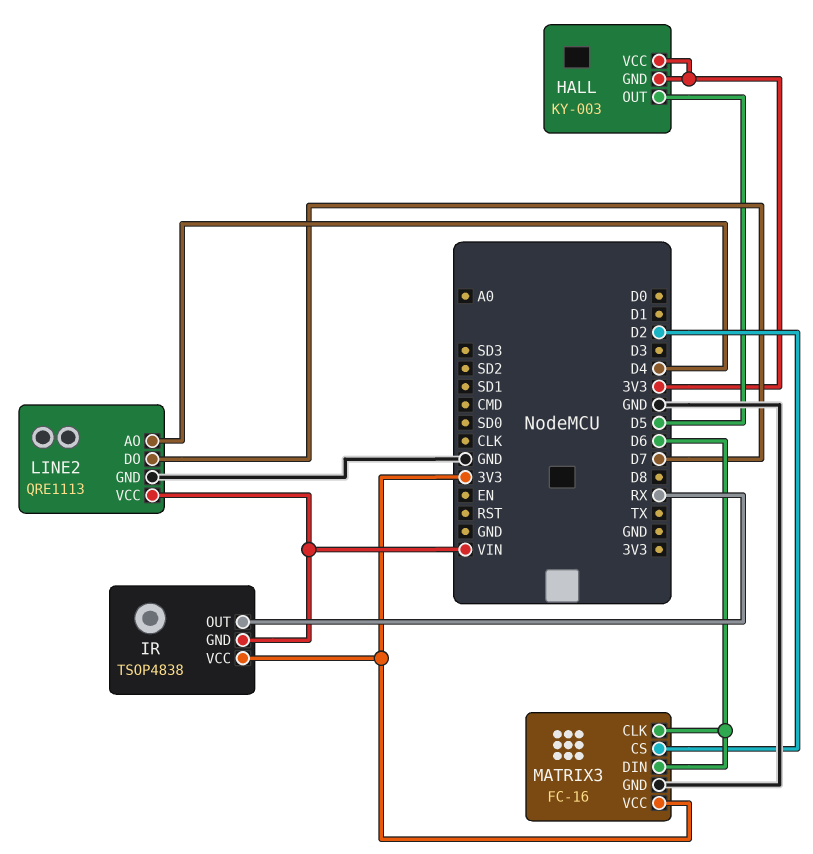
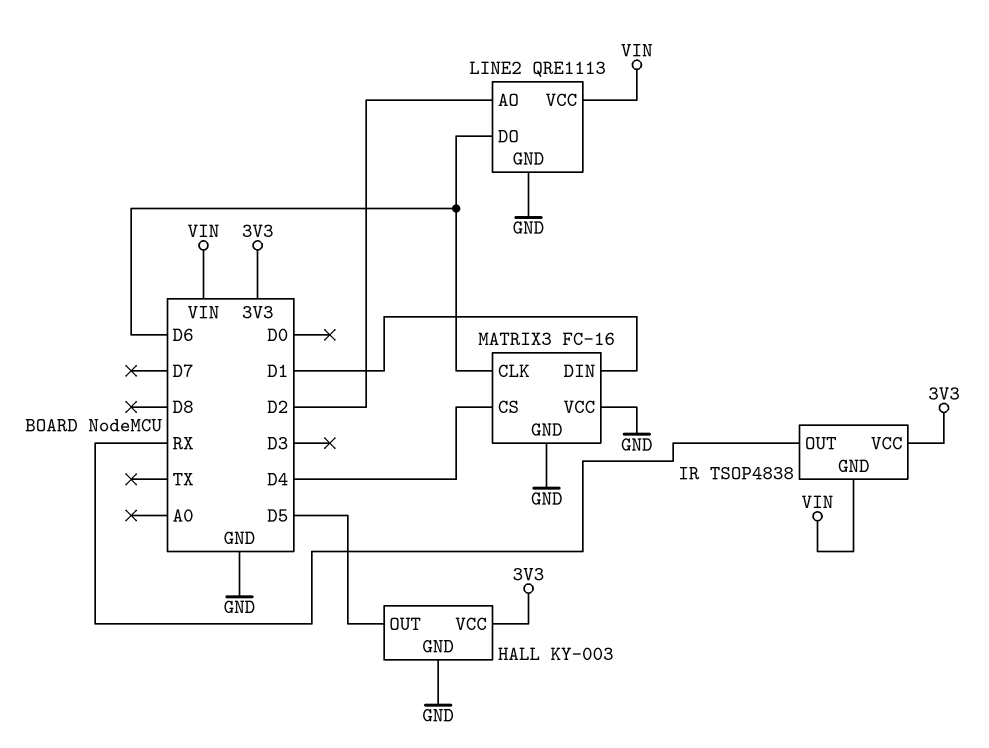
HALL pin GND: 3V3 -> GND
LINE2 pin AO: D4 -> D2
LINE2 pin DO: D7 -> D6
MATRIX3 pin CS: D2 -> D4
MATRIX3 pin DIN: D6 -> D1
MATRIX3 pin VCC: 3V3 -> GND

